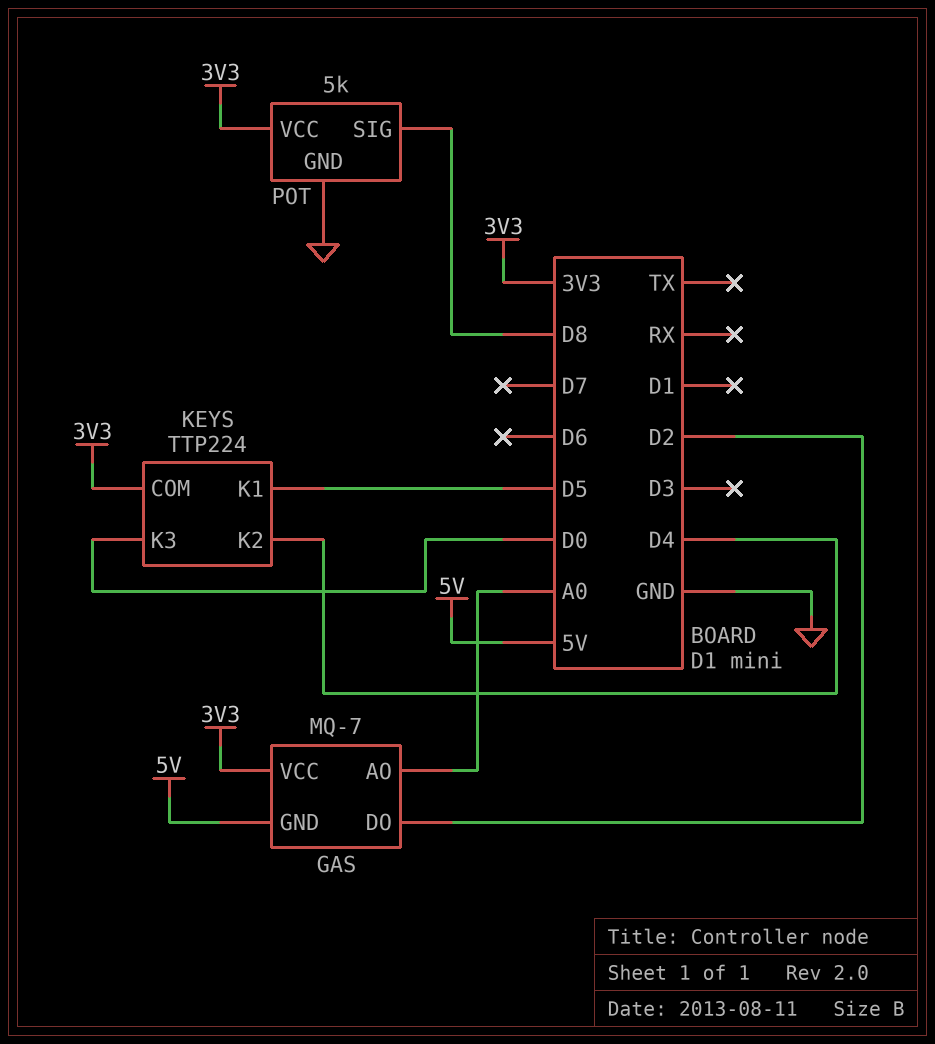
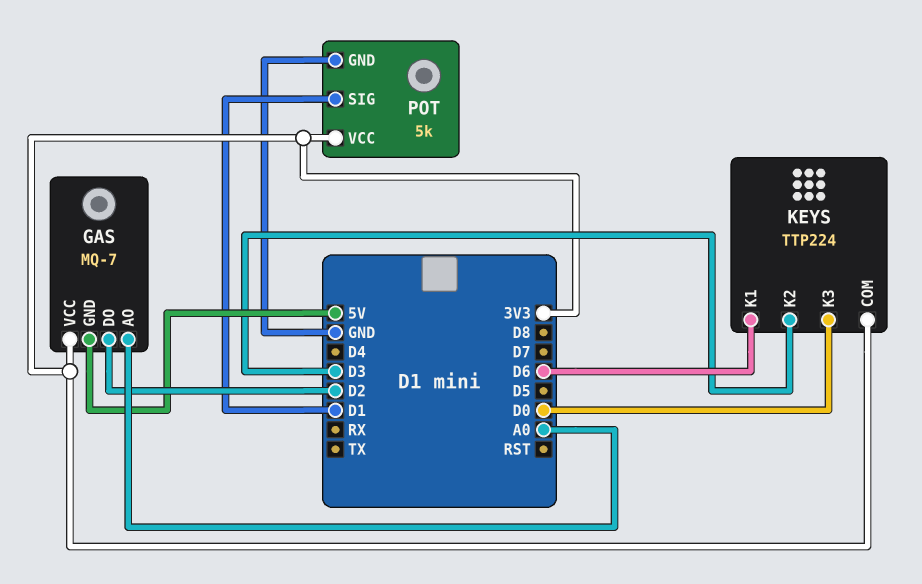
KEYS pin K1: D5 -> D6
KEYS pin K2: D4 -> D3
POT pin SIG: D8 -> D1

